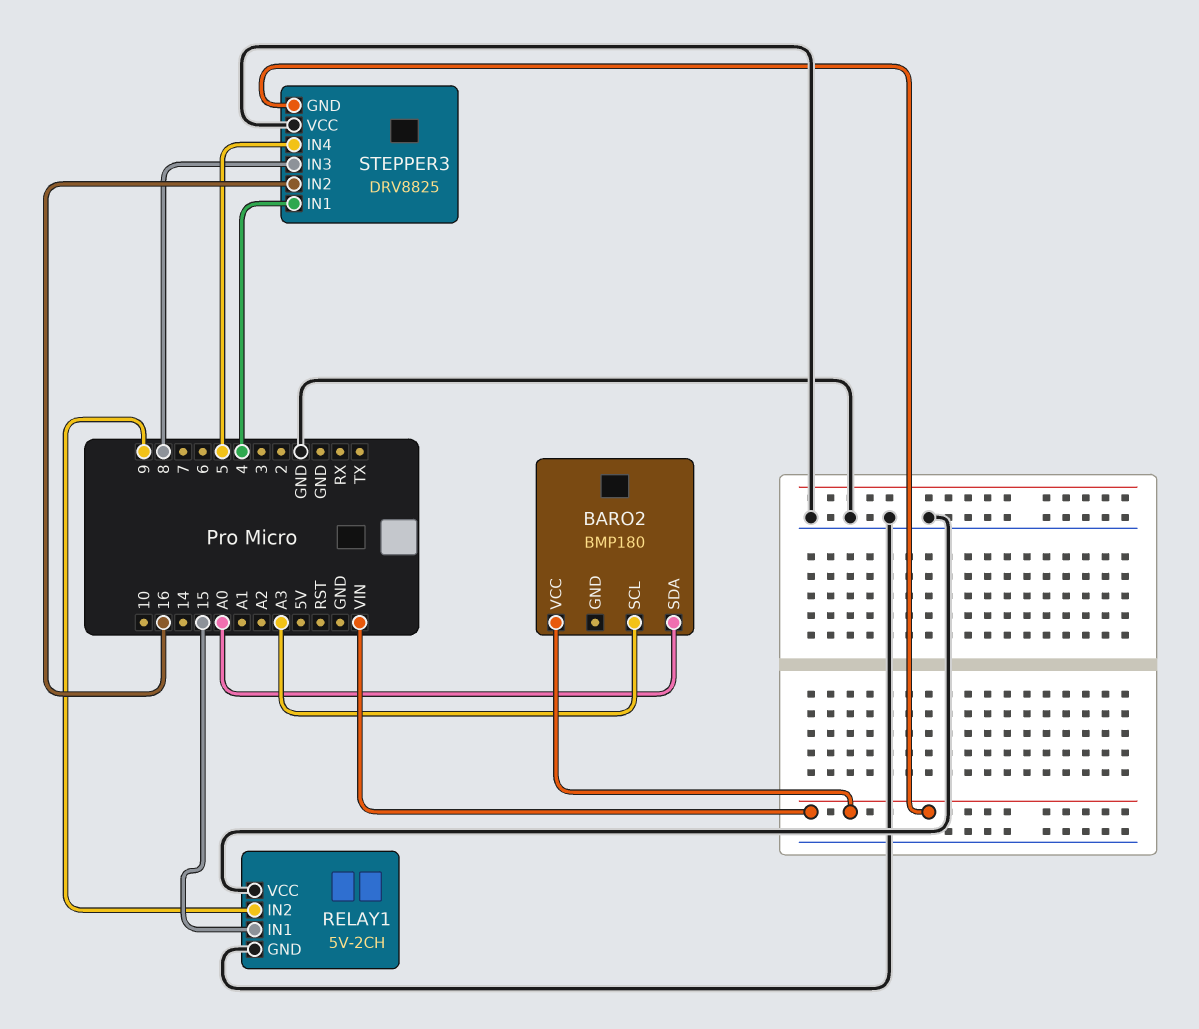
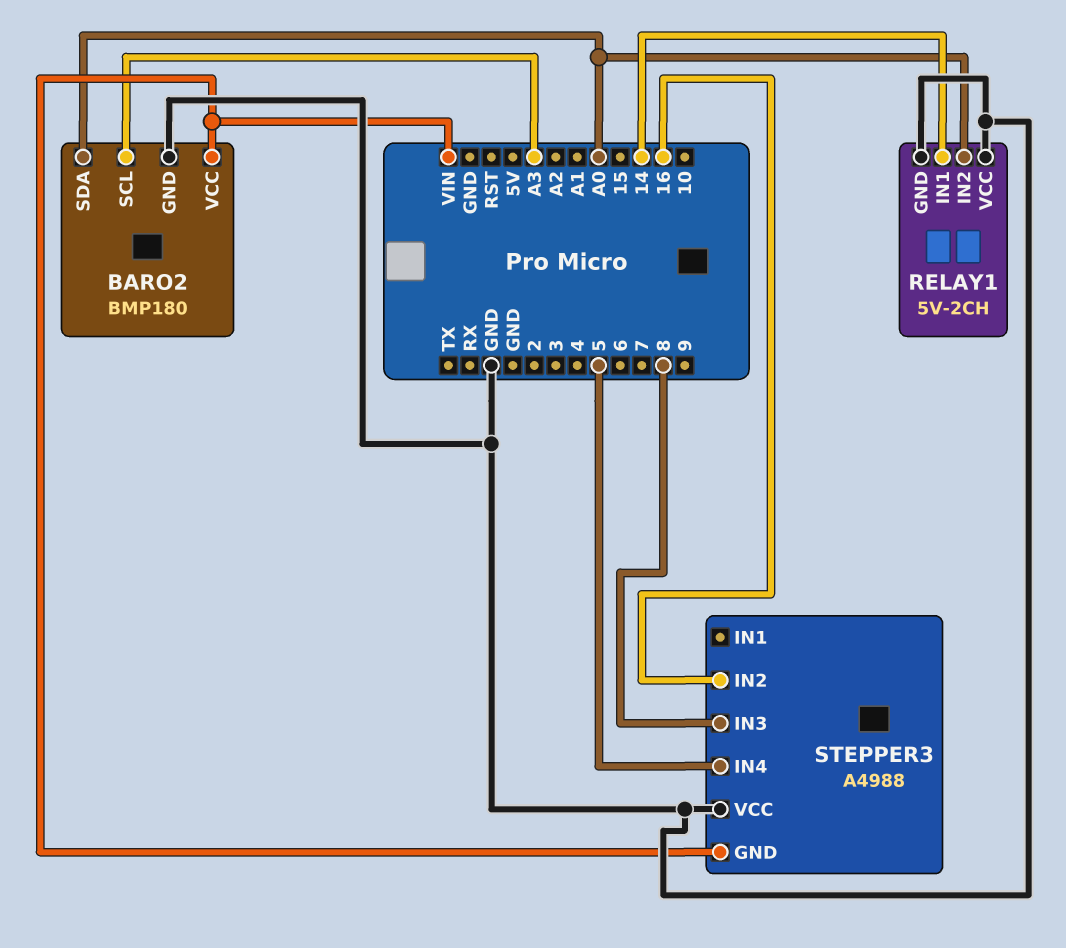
BARO2 pin GND: none -> GND
RELAY1 pin IN1: 15 -> 14
RELAY1 pin IN2: 9 -> A0
STEPPER3: DRV8825 -> A4988
STEPPER3 pin IN1: 4 -> none

